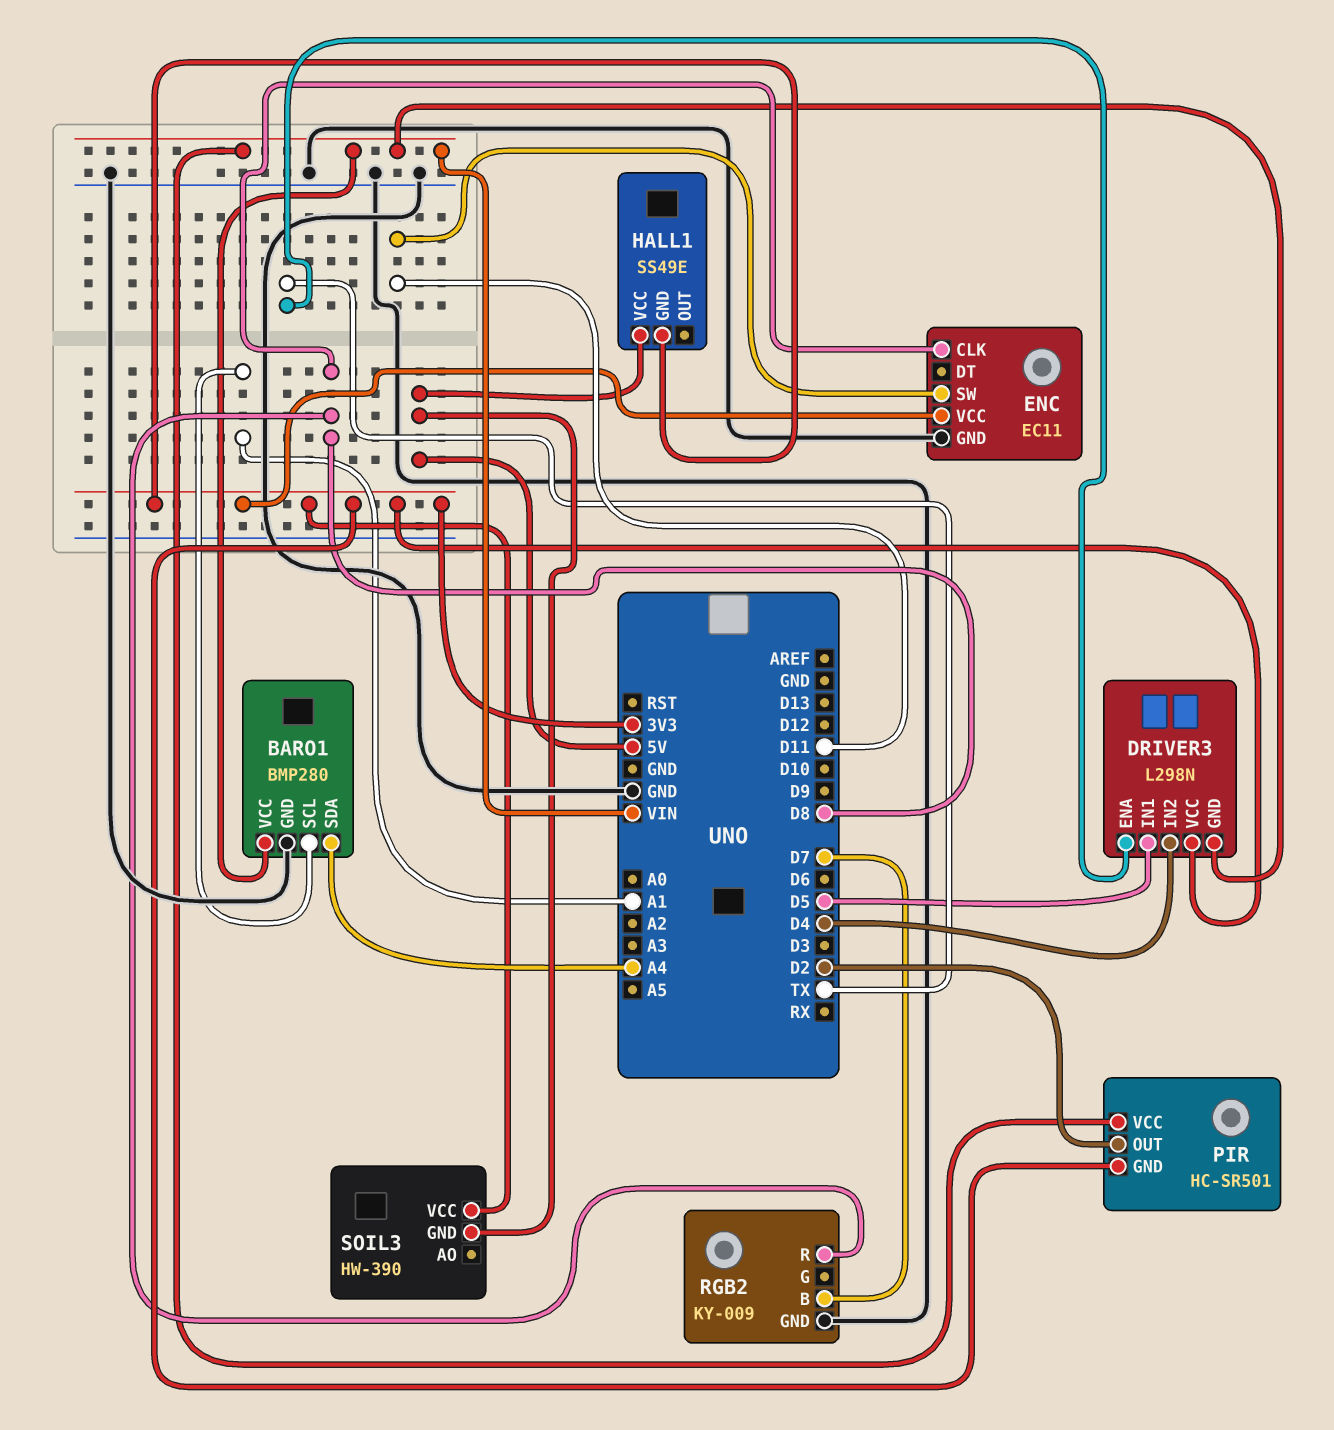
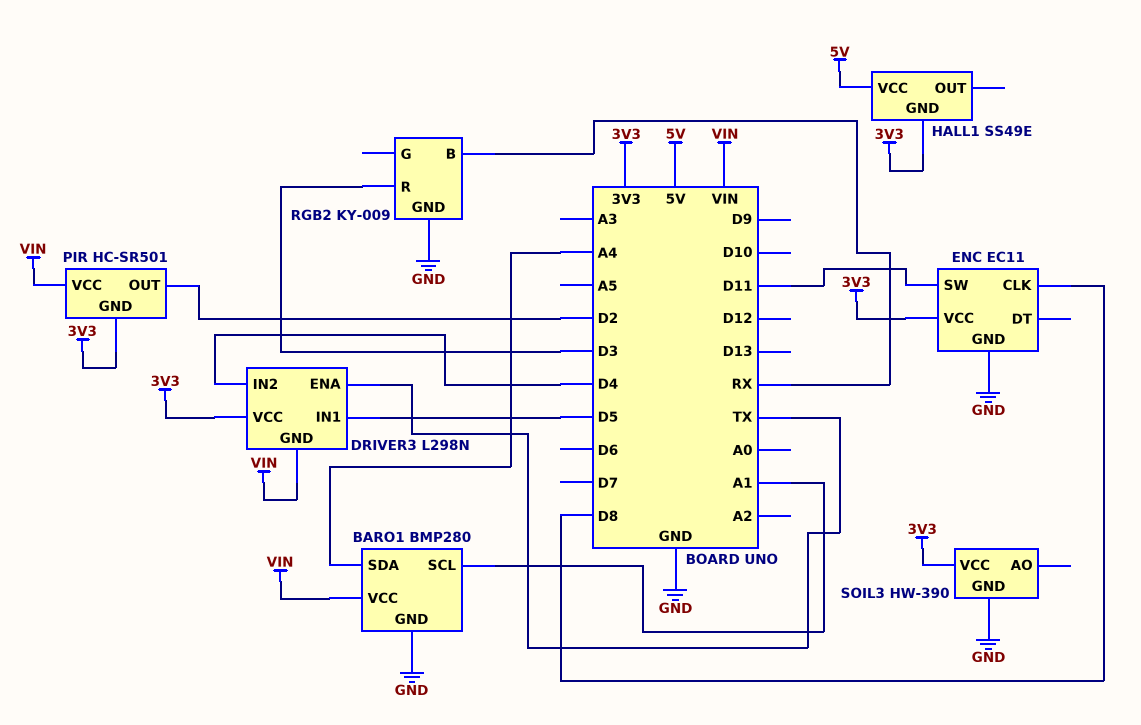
RGB2 pin B: D7 -> RX
RGB2 pin R: D8 -> D3
SOIL3 pin GND: 5V -> GND

